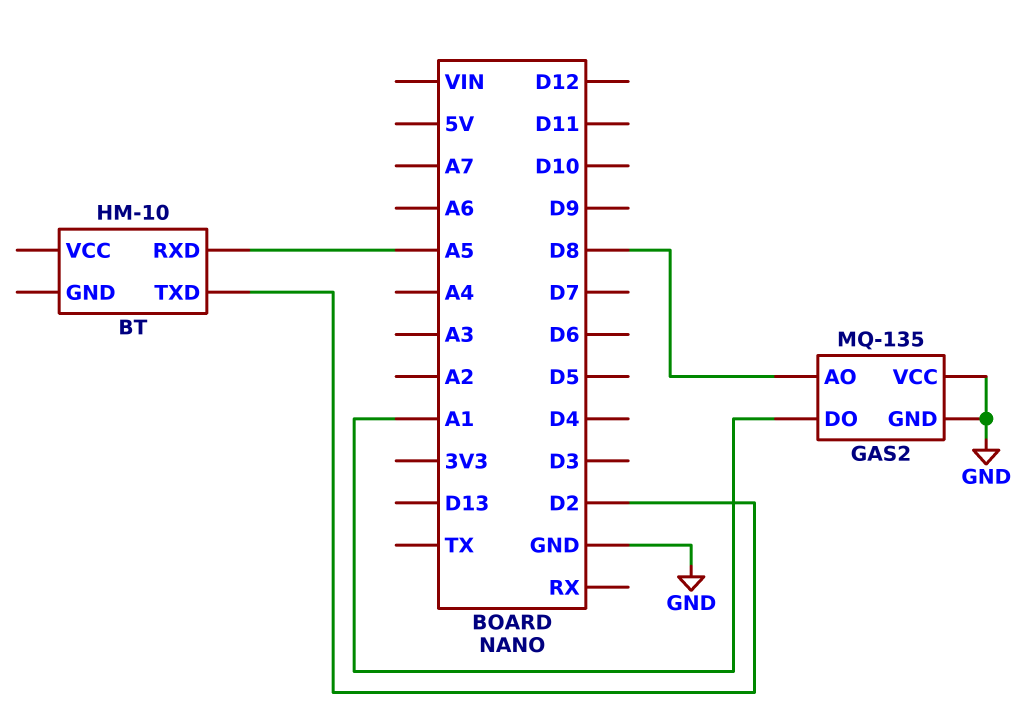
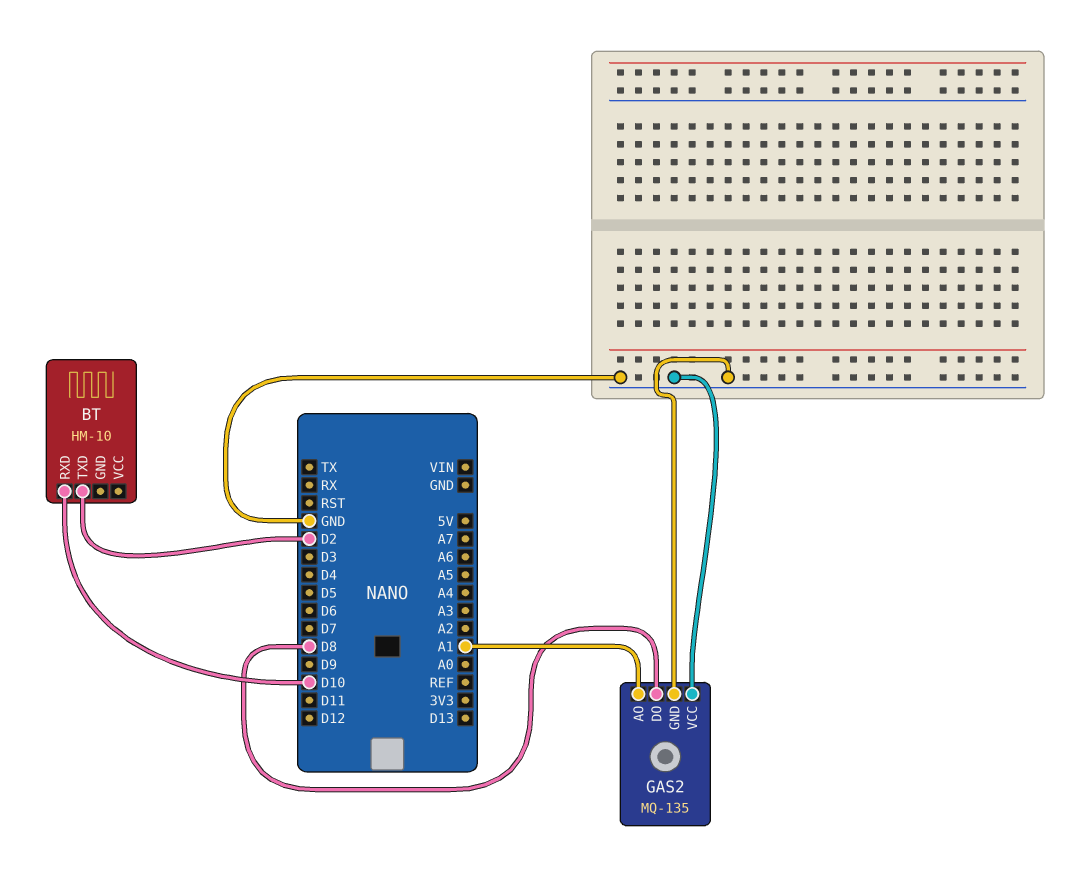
BT pin RXD: A5 -> D10
GAS2 pin AO: D8 -> A1
GAS2 pin DO: A1 -> D8

